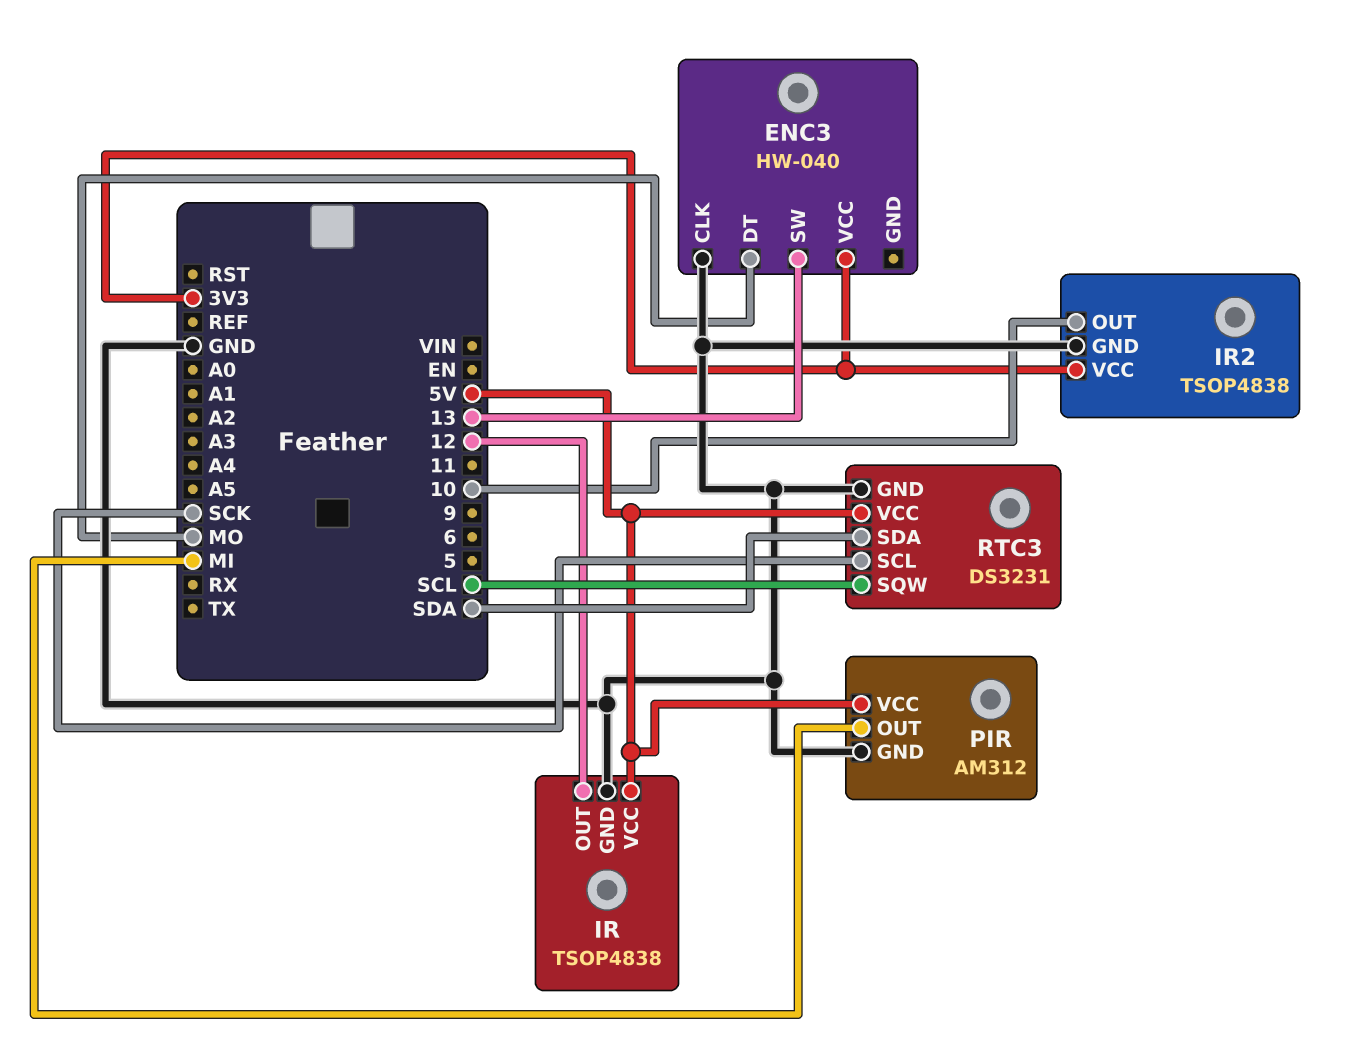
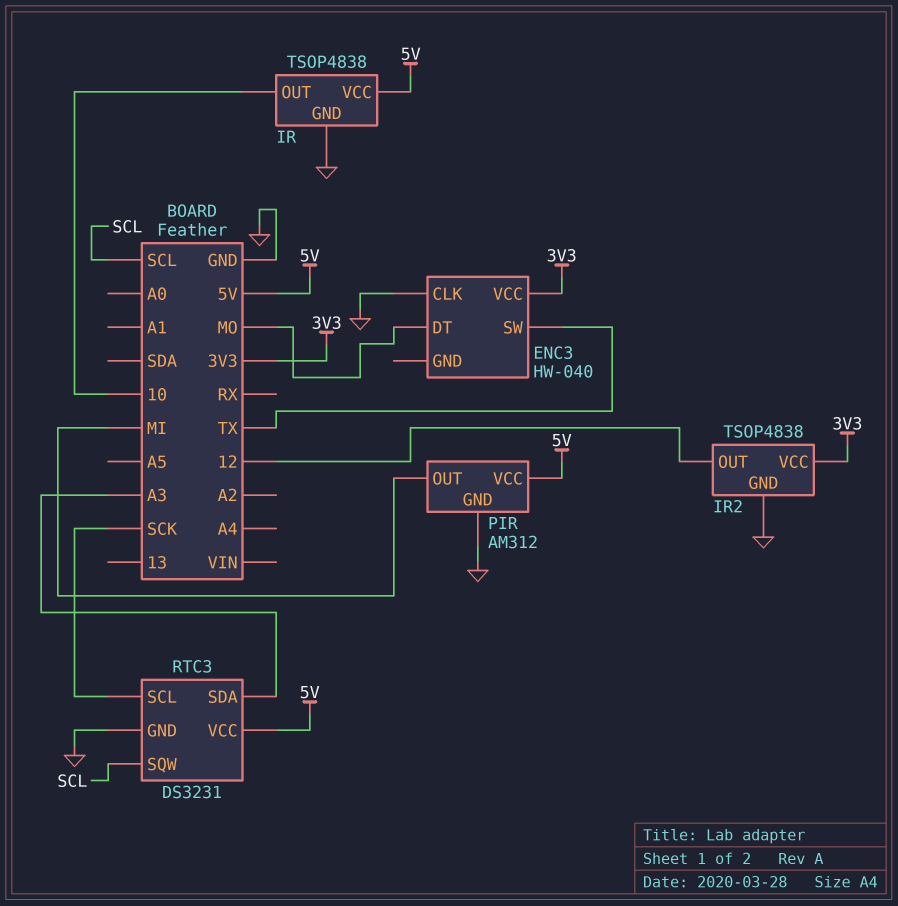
ENC3 pin SW: 13 -> TX
IR pin OUT: 12 -> 10
IR2 pin OUT: 10 -> 12
RTC3 pin SDA: SDA -> A3

